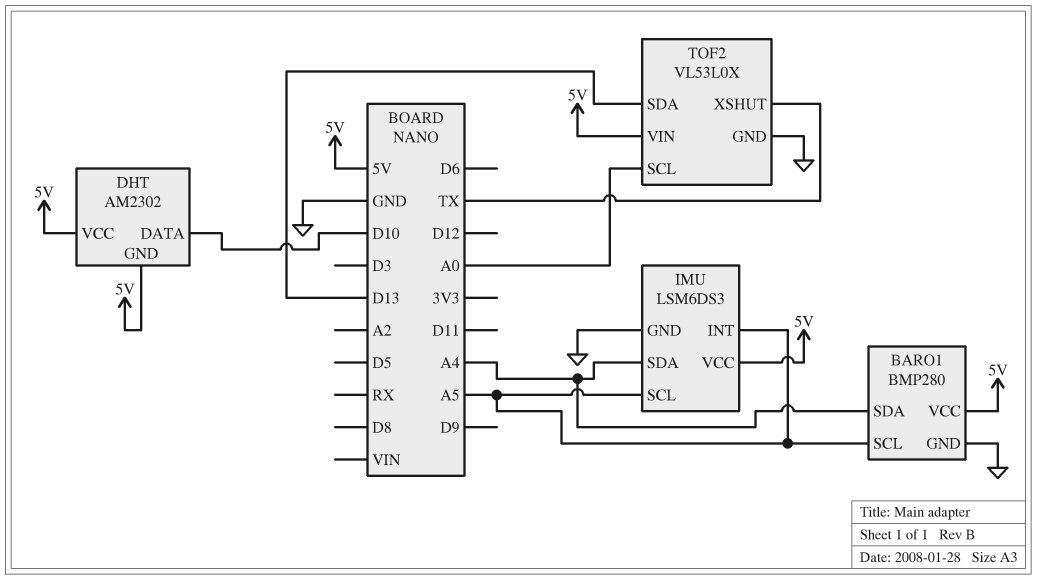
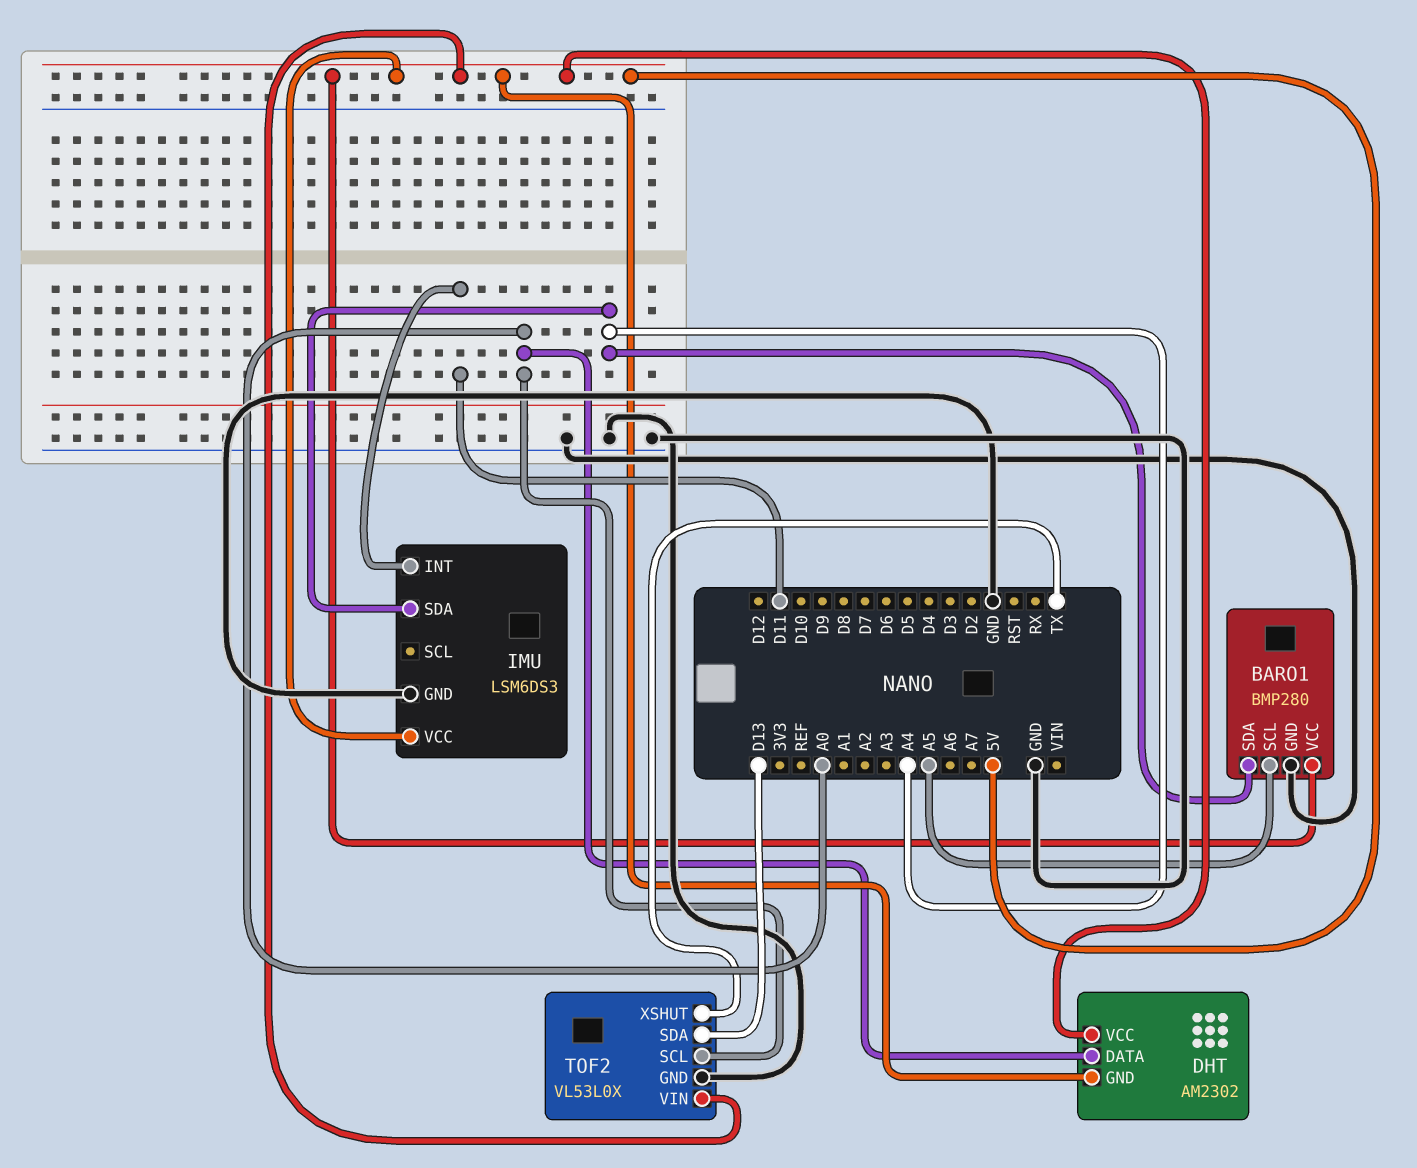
DHT pin DATA: D10 -> A0
IMU pin INT: A5 -> D11
IMU pin SCL: A5 -> none

